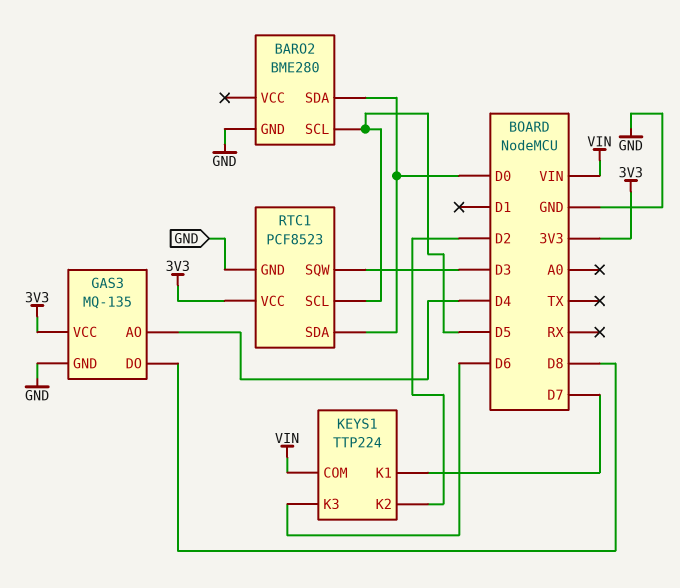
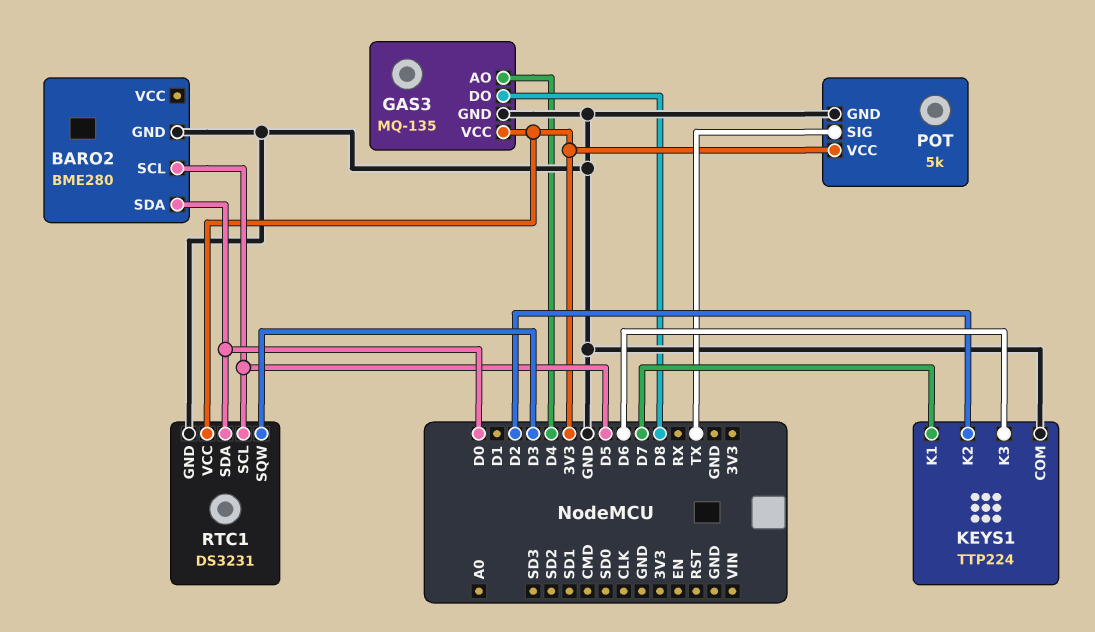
KEYS1 pin COM: VIN -> GND
POT: none -> 5k
POT pin GND: none -> GND
POT pin SIG: none -> TX
POT pin VCC: none -> 3V3
RTC1: PCF8523 -> DS3231

